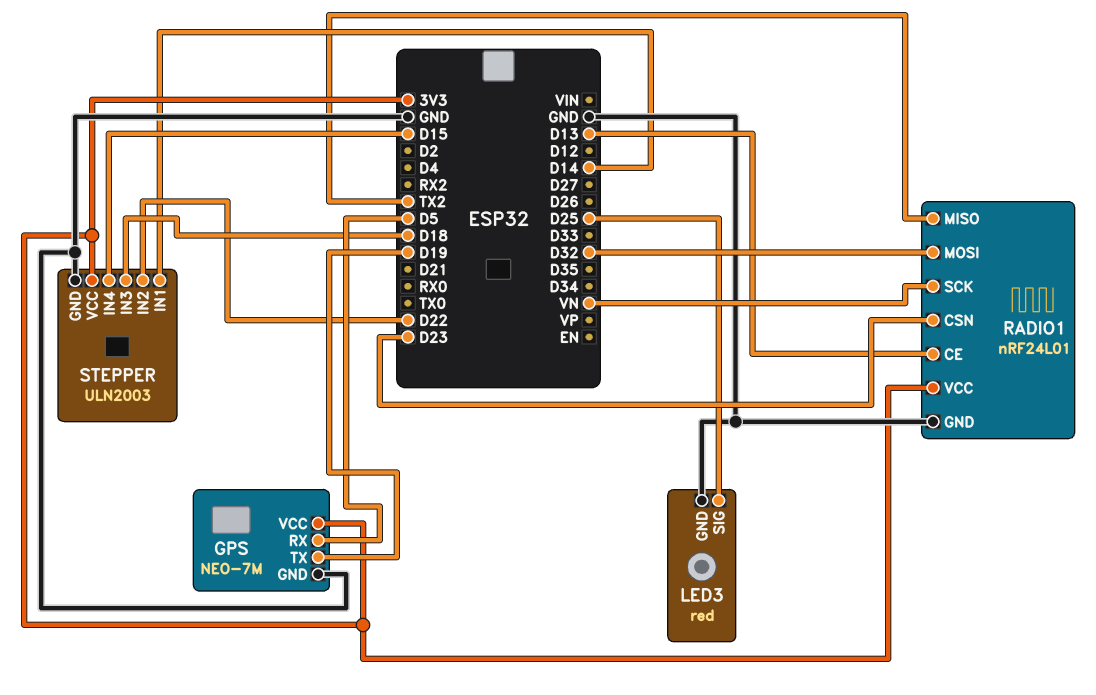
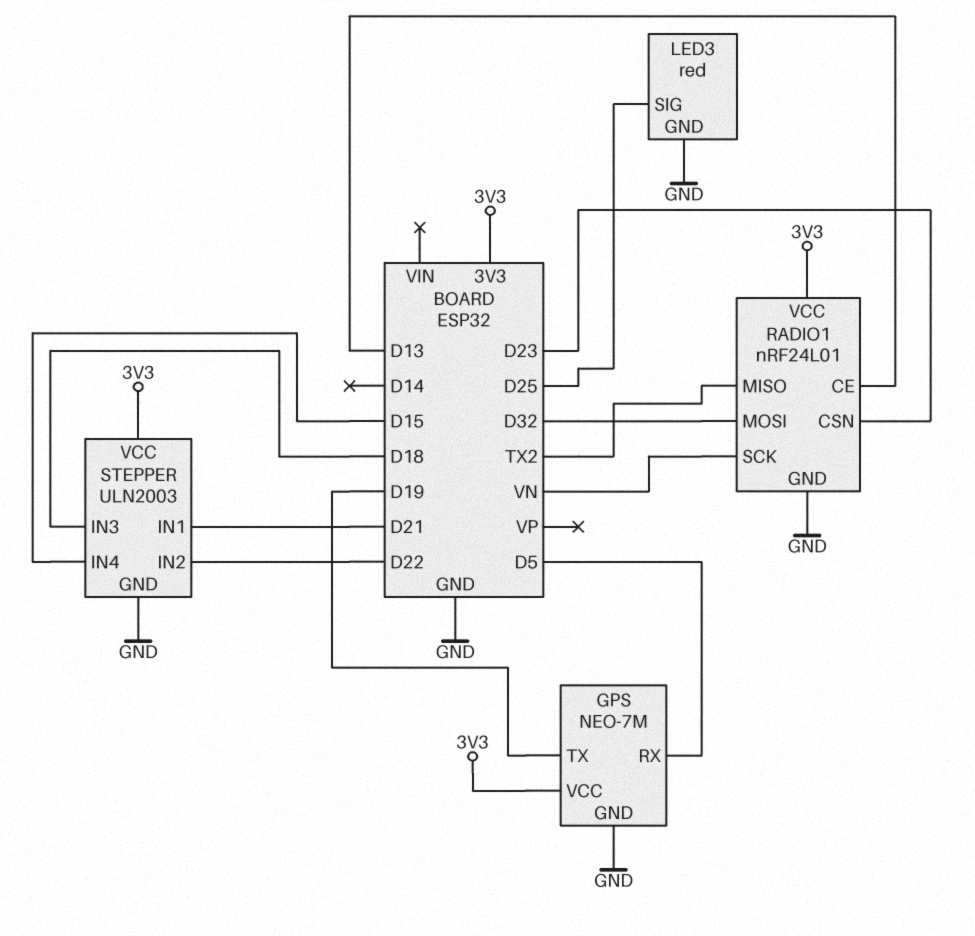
STEPPER pin IN1: D14 -> D21

